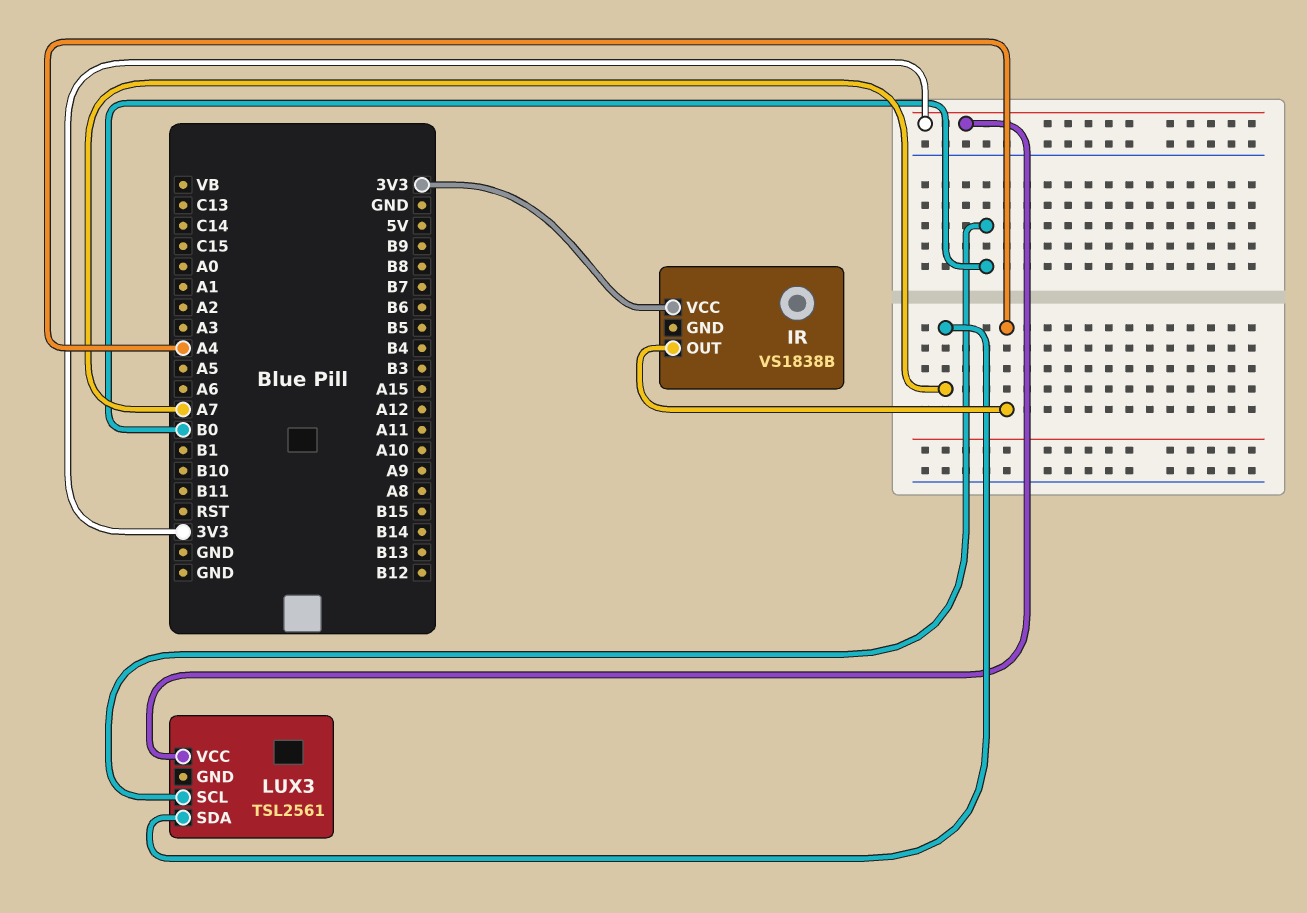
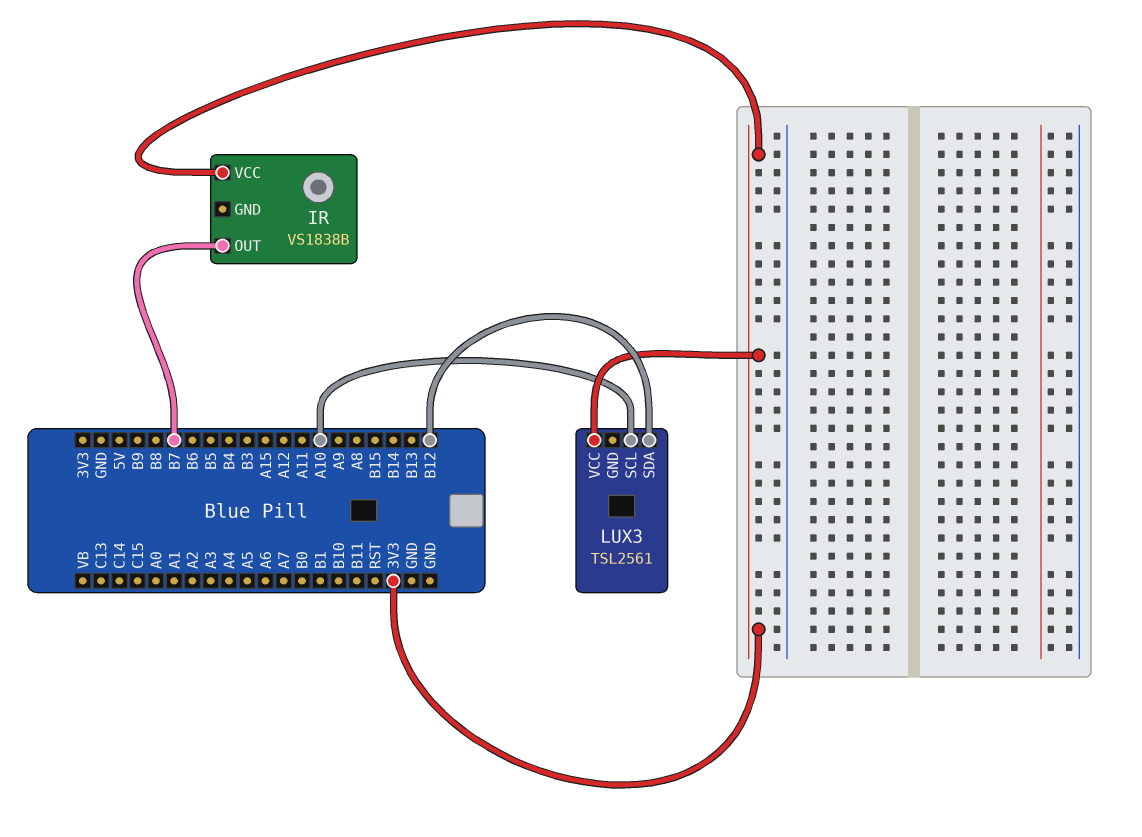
IR pin OUT: A4 -> B7
LUX3 pin SCL: B0 -> A10
LUX3 pin SDA: A7 -> B12

